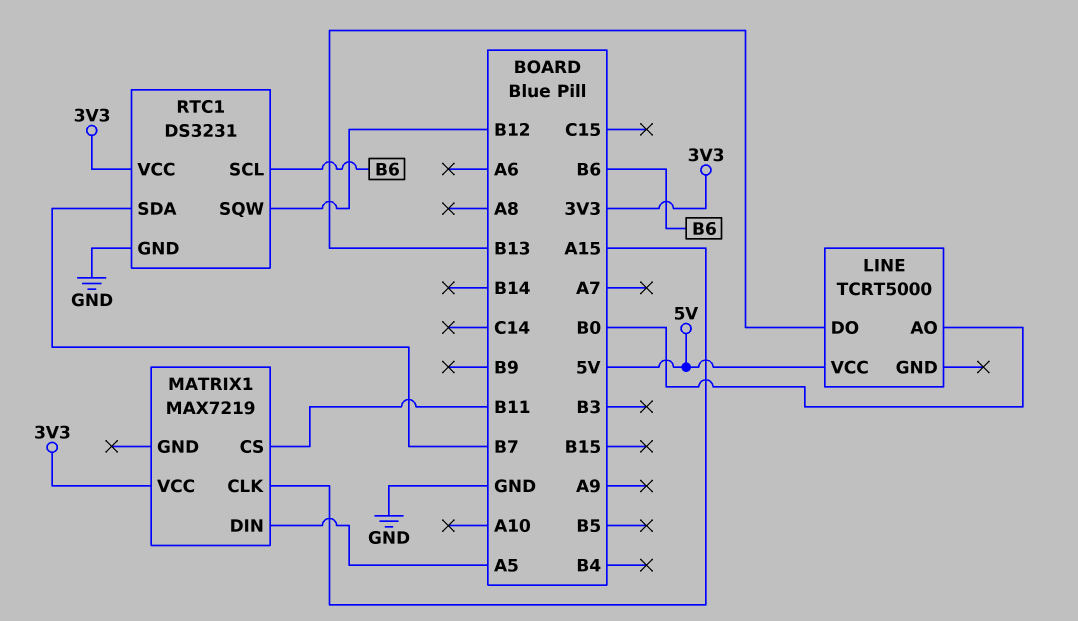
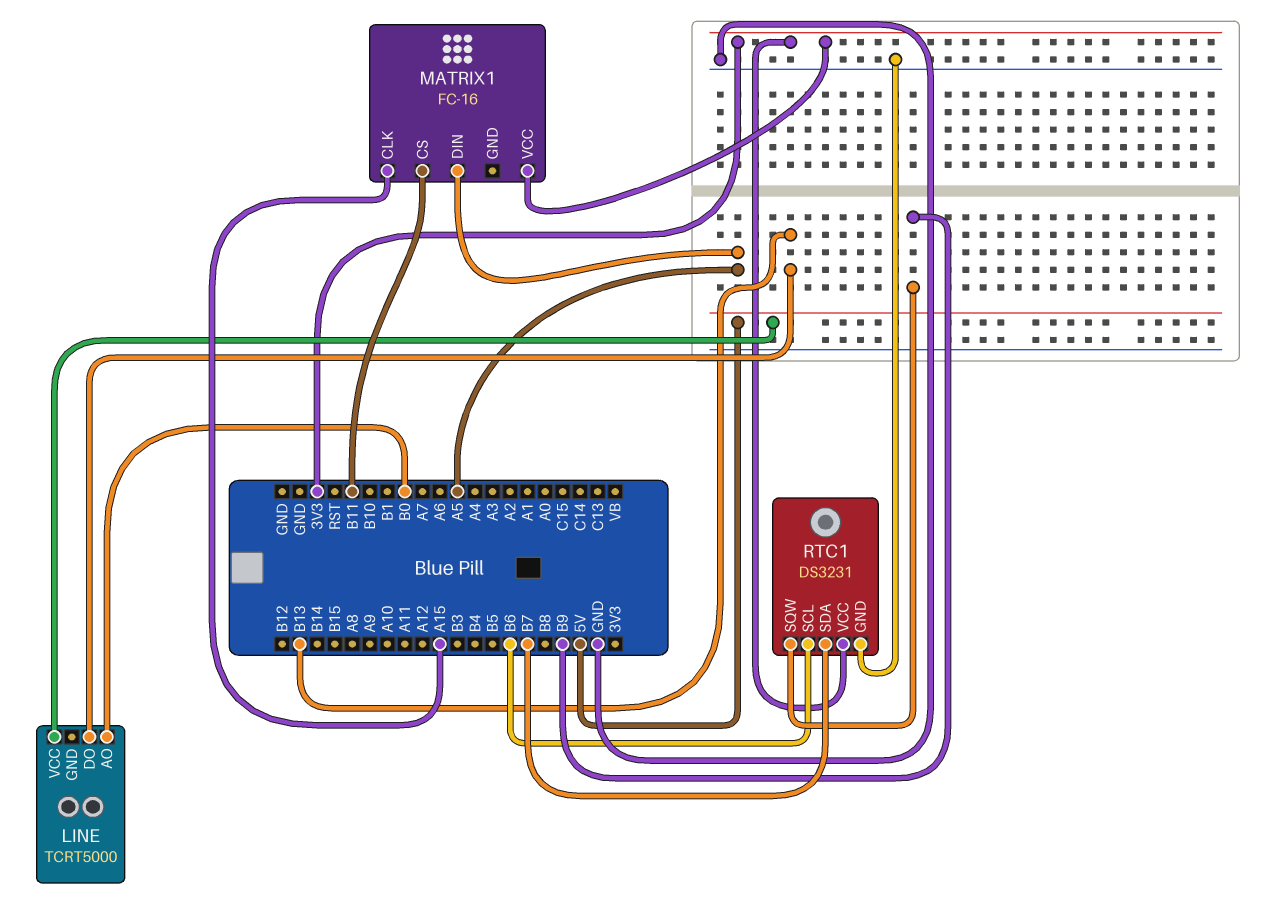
MATRIX1: MAX7219 -> FC-16
RTC1 pin SQW: B12 -> B9

